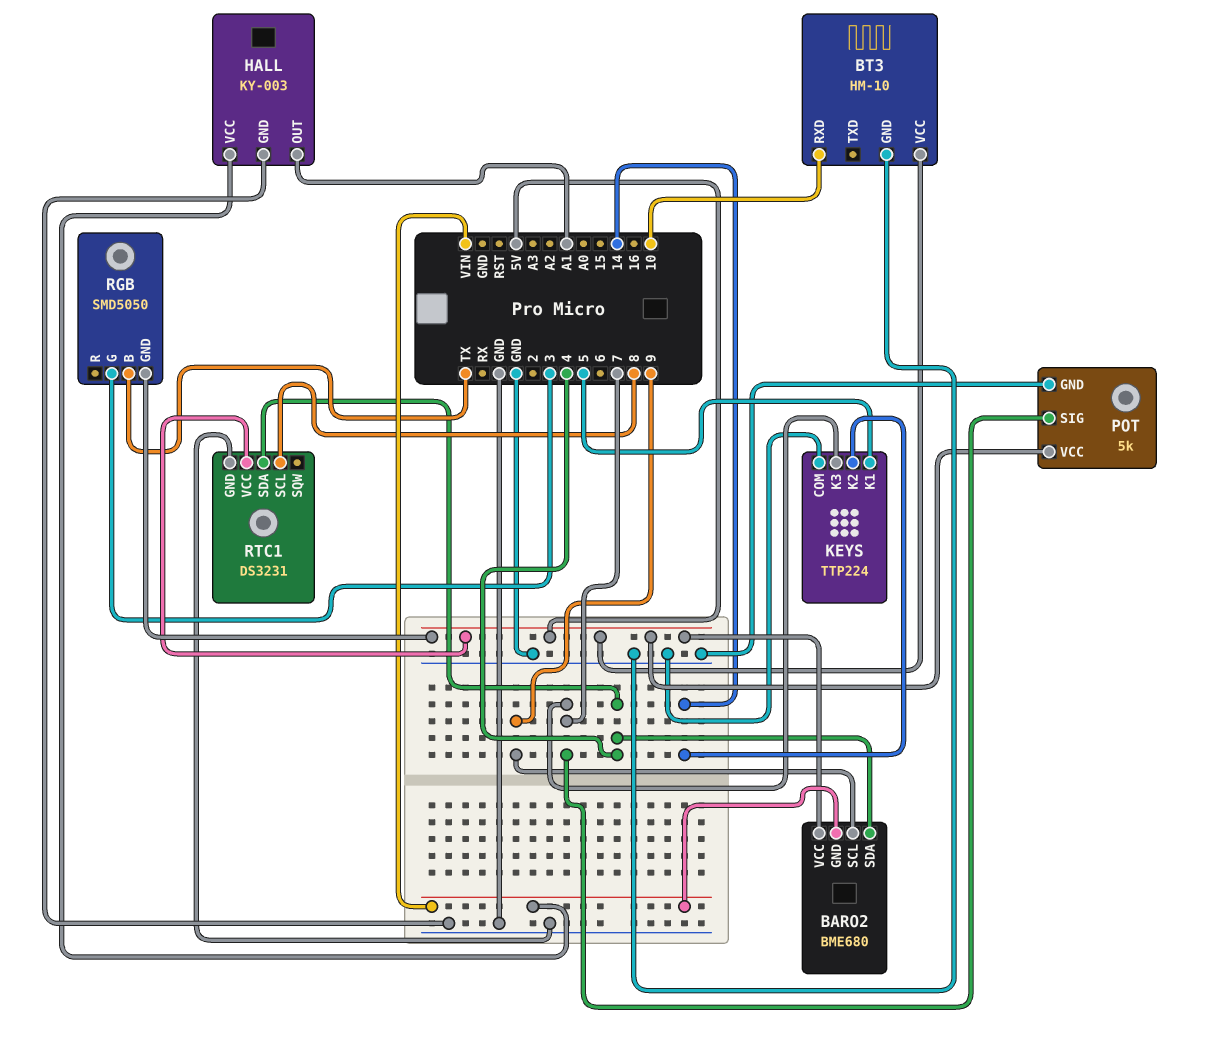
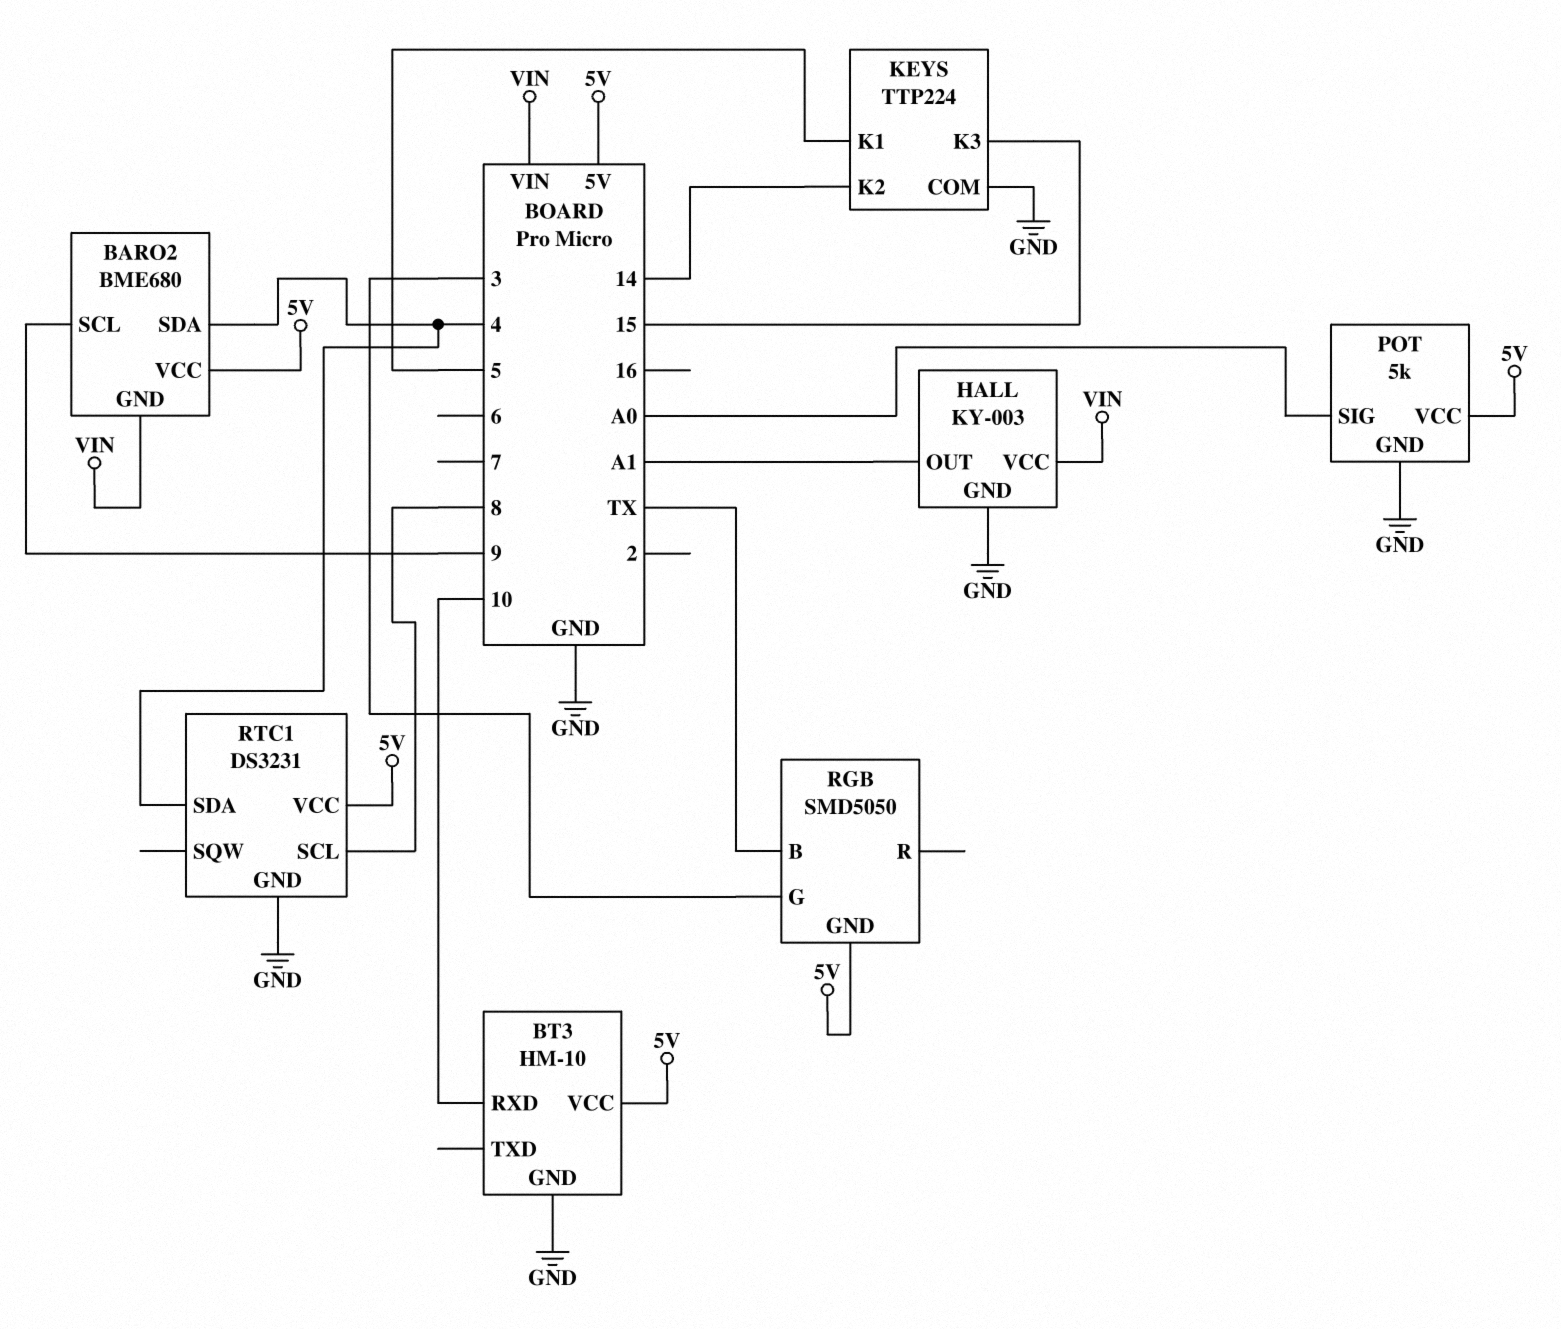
KEYS pin K3: 7 -> 15
POT pin SIG: 7 -> A0

